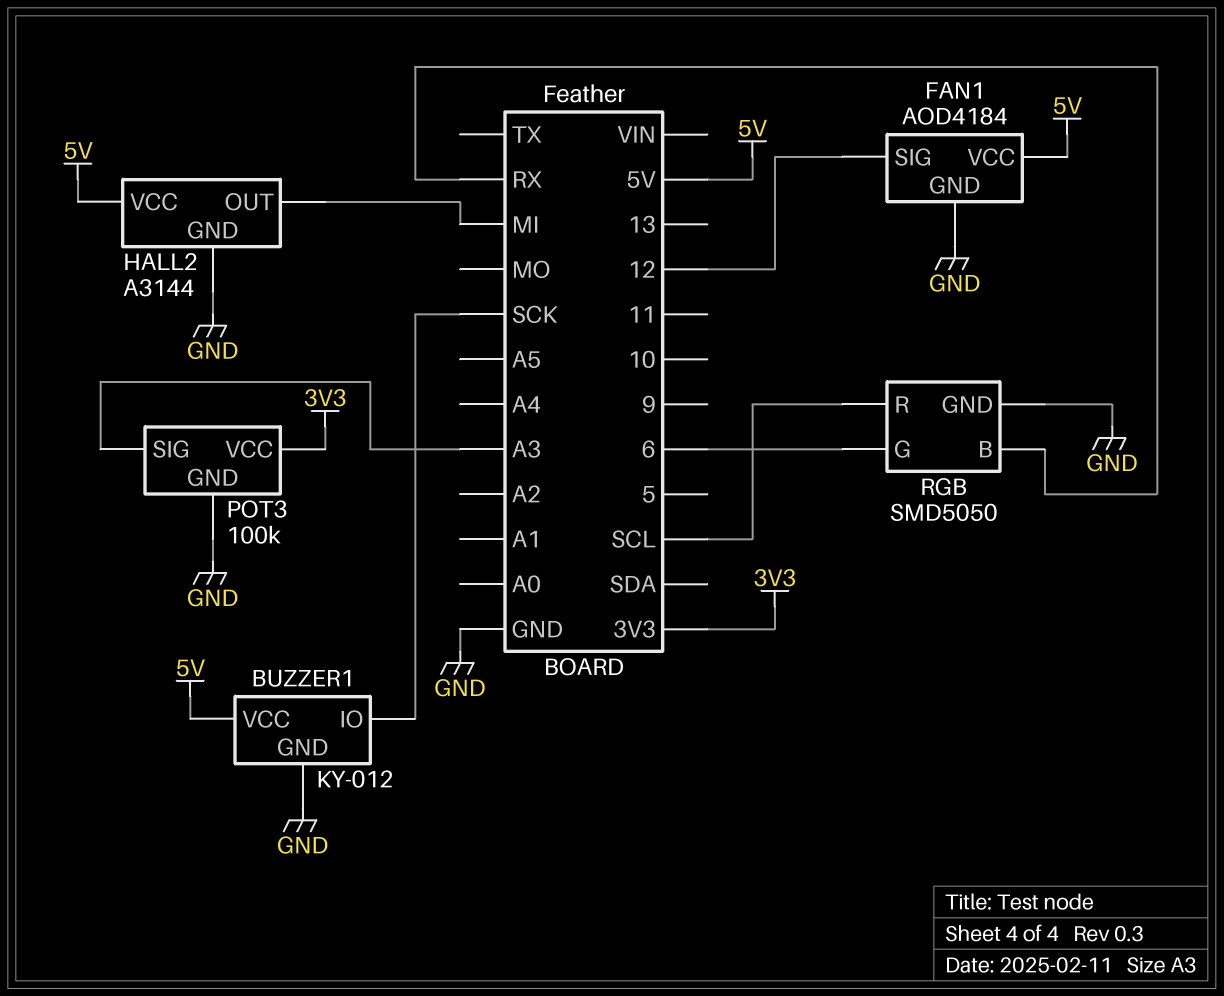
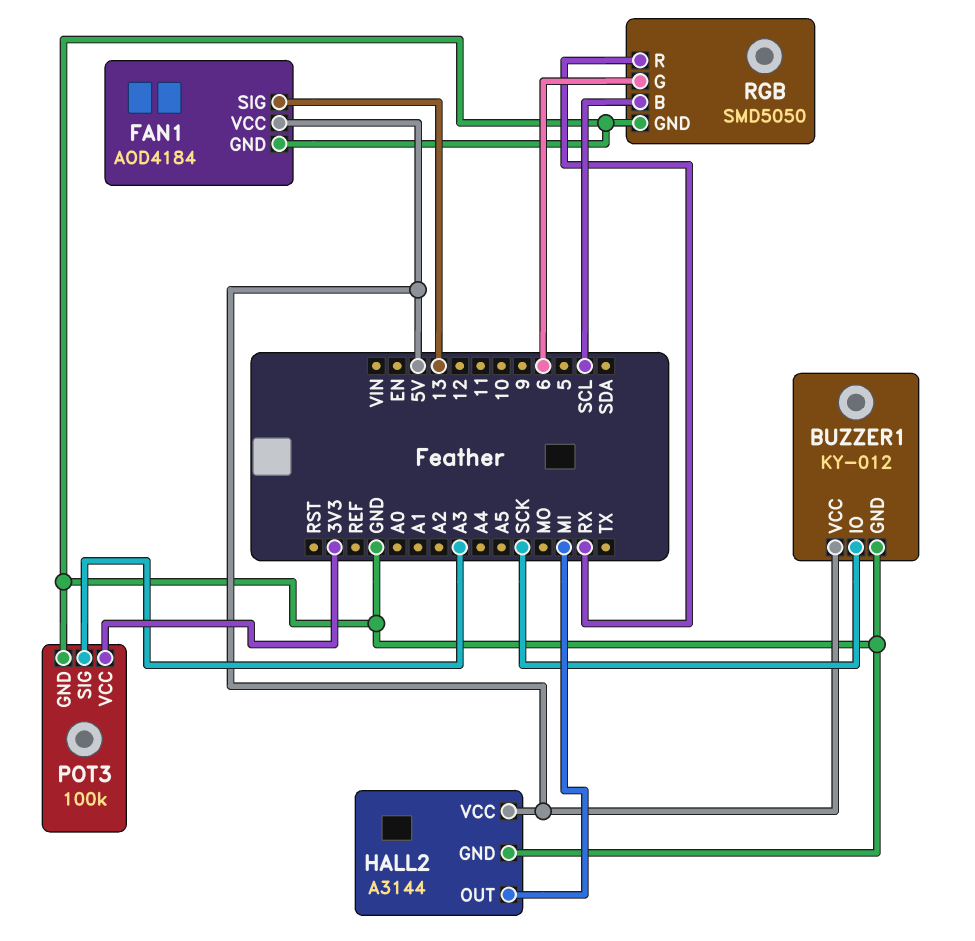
FAN1 pin SIG: 12 -> 13
RGB pin B: RX -> SCL
RGB pin R: SCL -> RX

